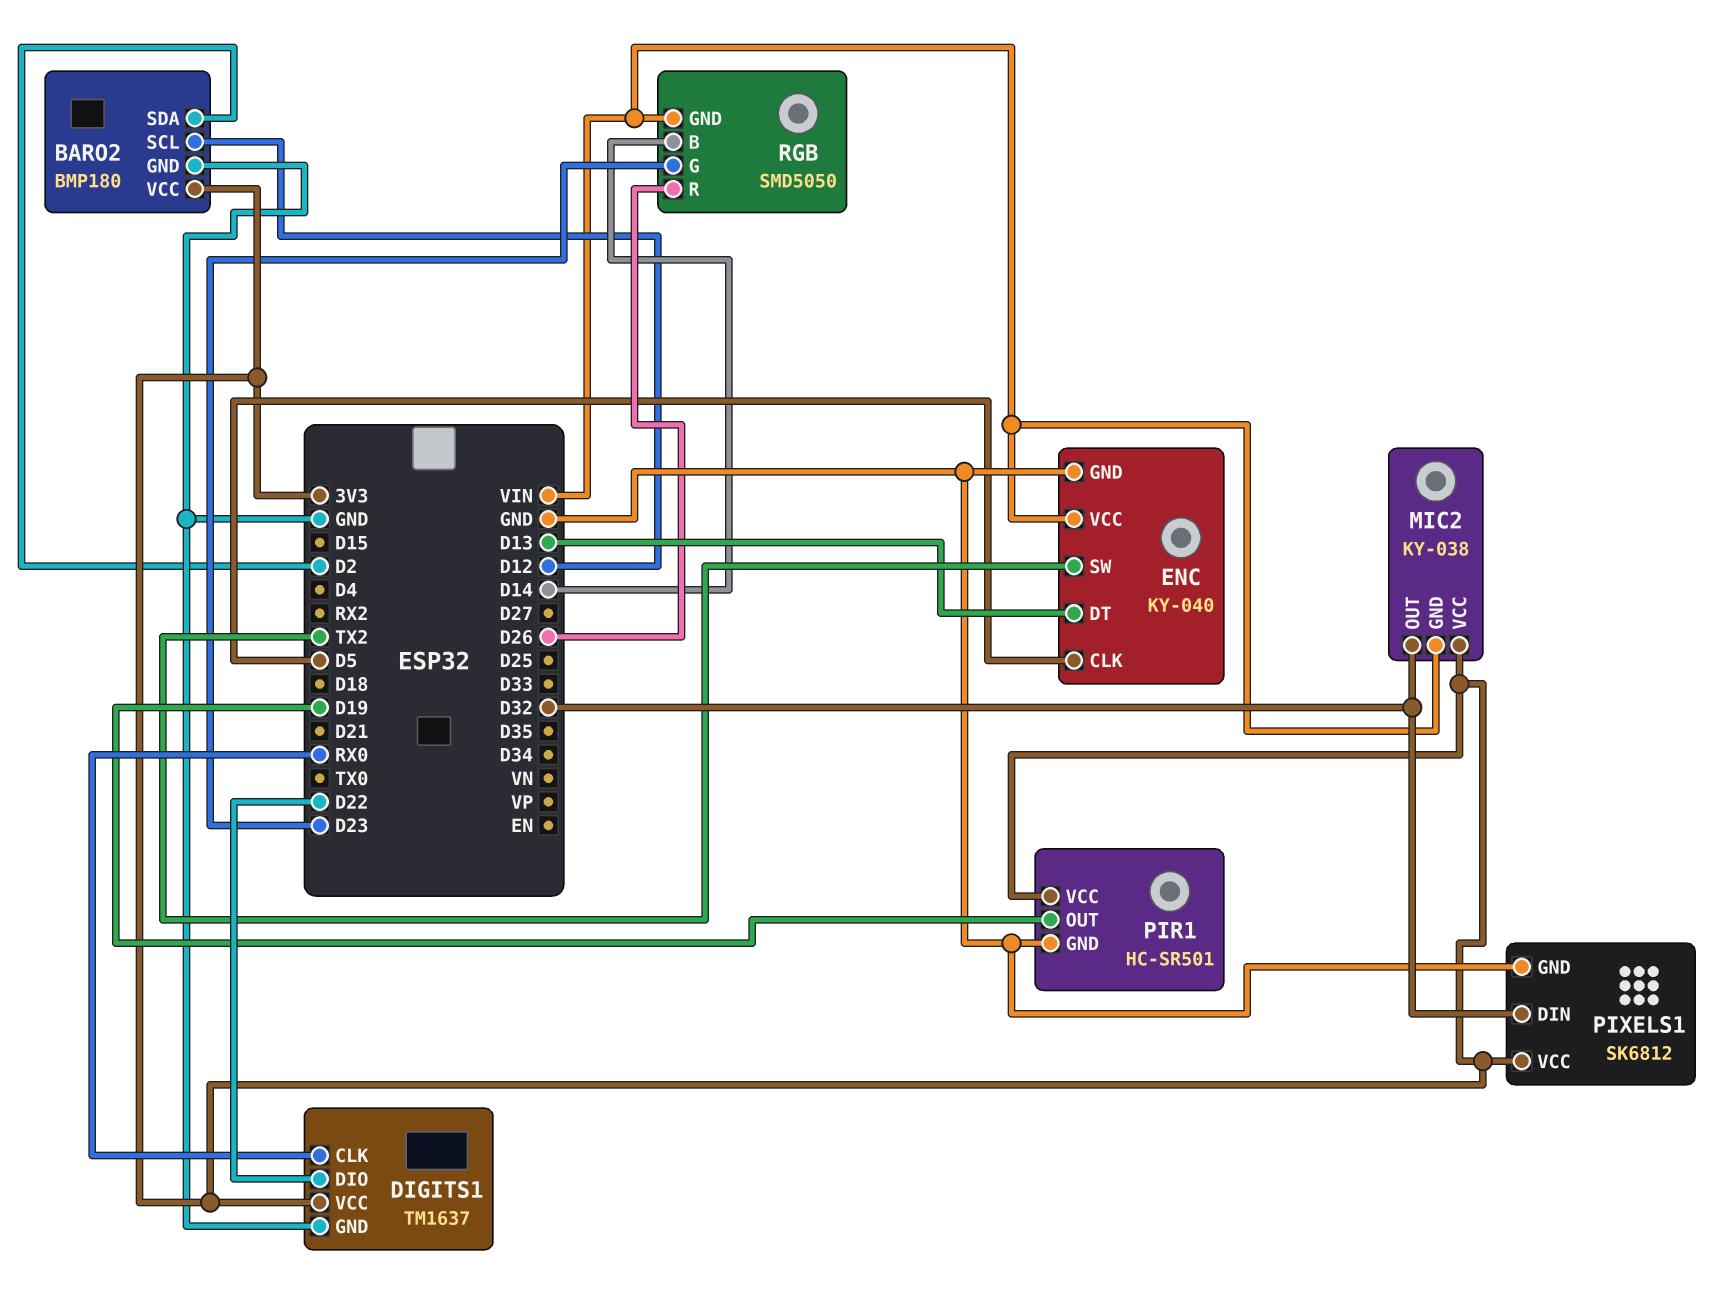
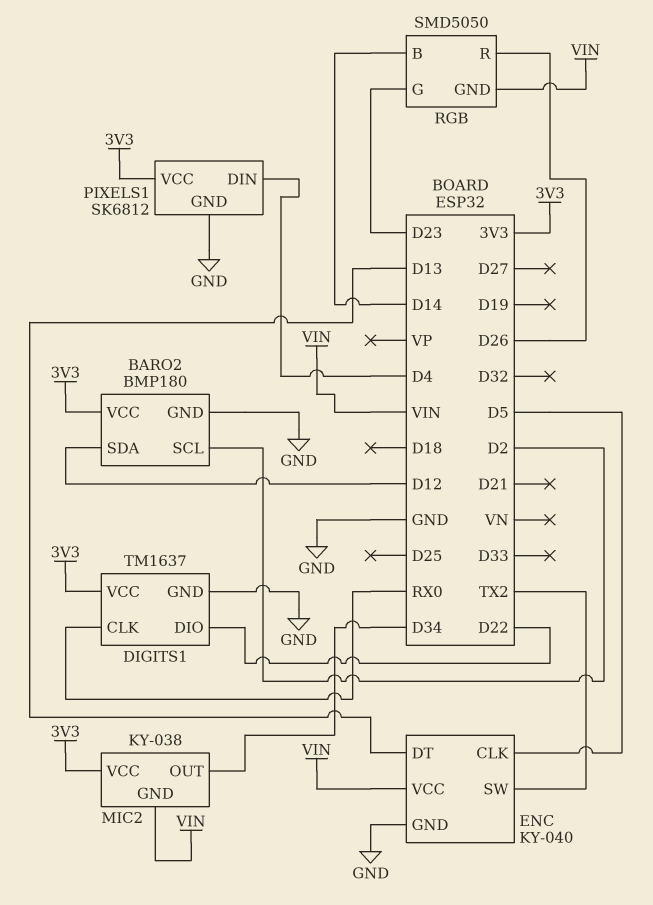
BARO2 pin SCL: D12 -> D2
BARO2 pin SDA: D2 -> D12
MIC2 pin OUT: D32 -> D34
PIR1: HC-SR501 -> none
PIR1 pin GND: GND -> none
PIR1 pin OUT: D19 -> none
PIR1 pin VCC: 3V3 -> none
PIXELS1 pin DIN: D32 -> D4

